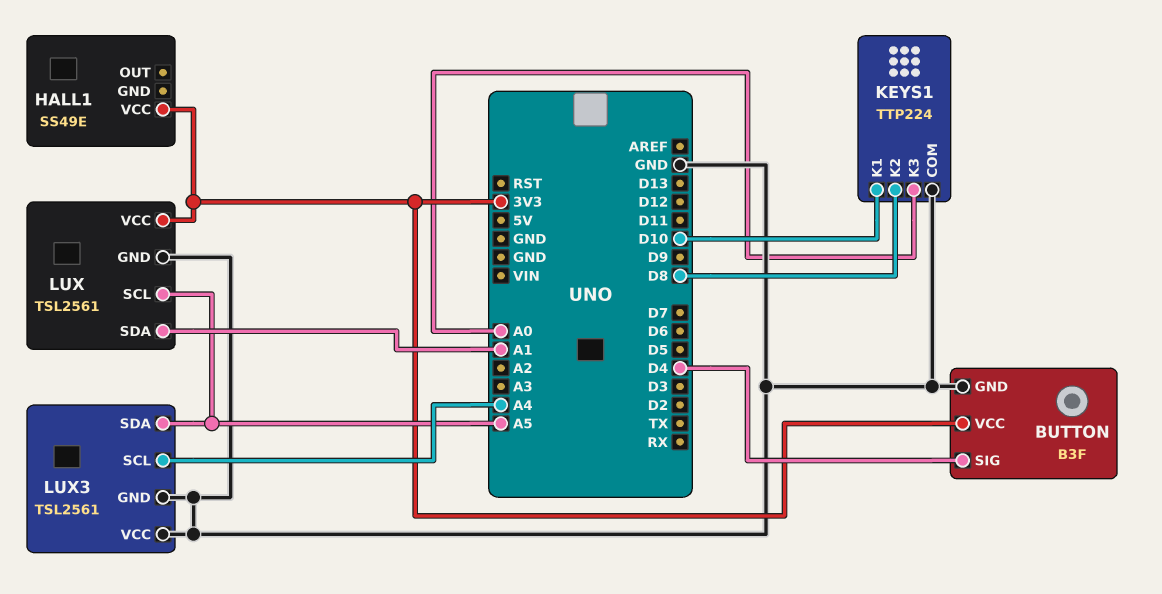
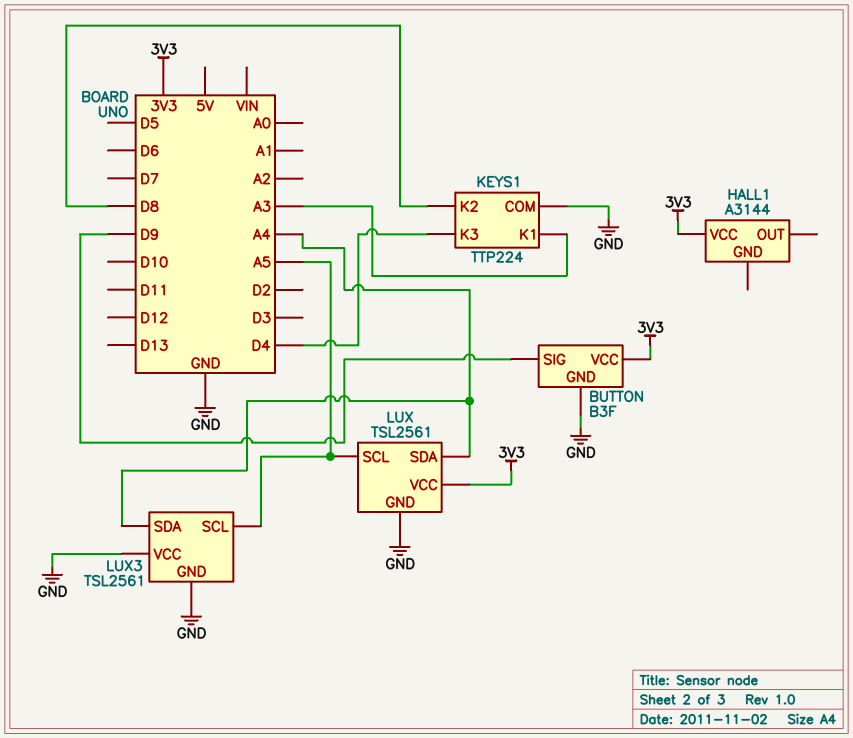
BUTTON pin SIG: D4 -> D9
HALL1: SS49E -> A3144
KEYS1 pin K1: D10 -> A3
KEYS1 pin K3: A0 -> D4
LUX pin SDA: A1 -> A4
LUX3 pin SCL: A4 -> A5
LUX3 pin SDA: A5 -> A4

